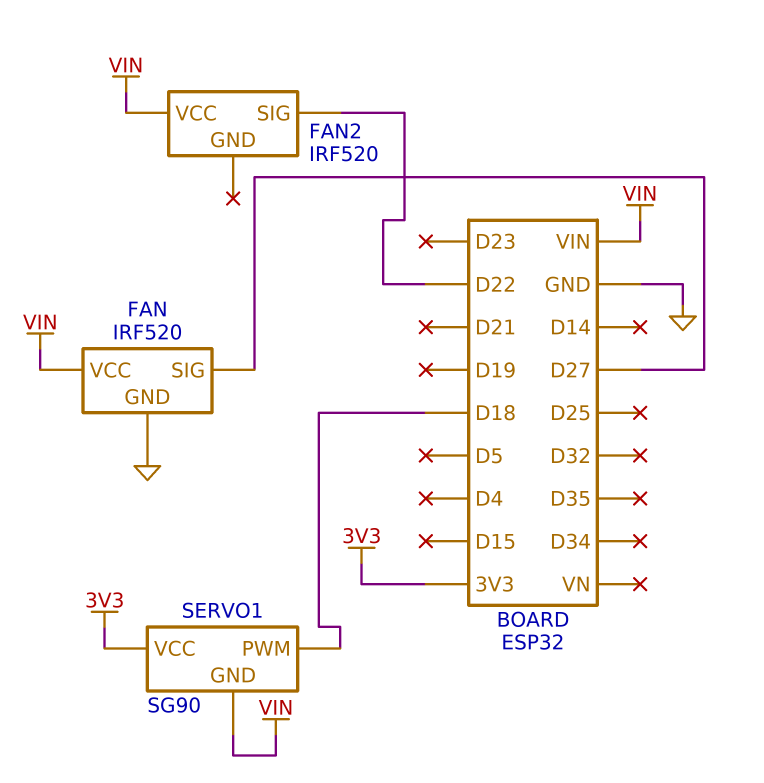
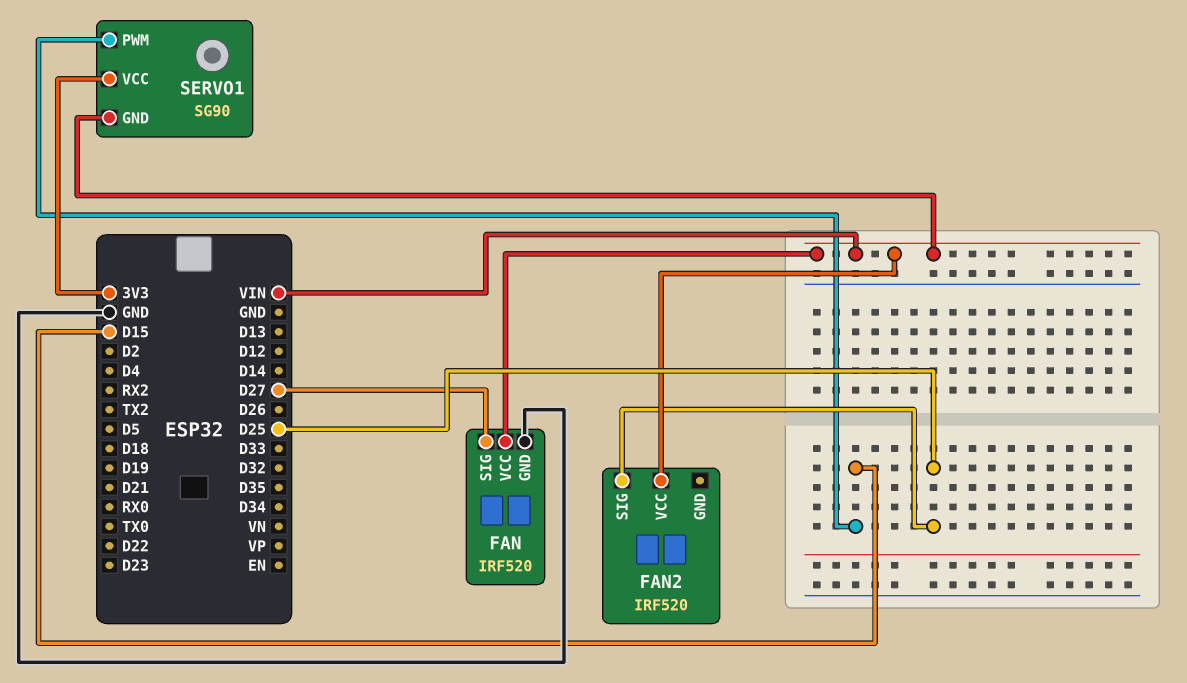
FAN2 pin SIG: D22 -> D25
SERVO1 pin PWM: D18 -> D15

